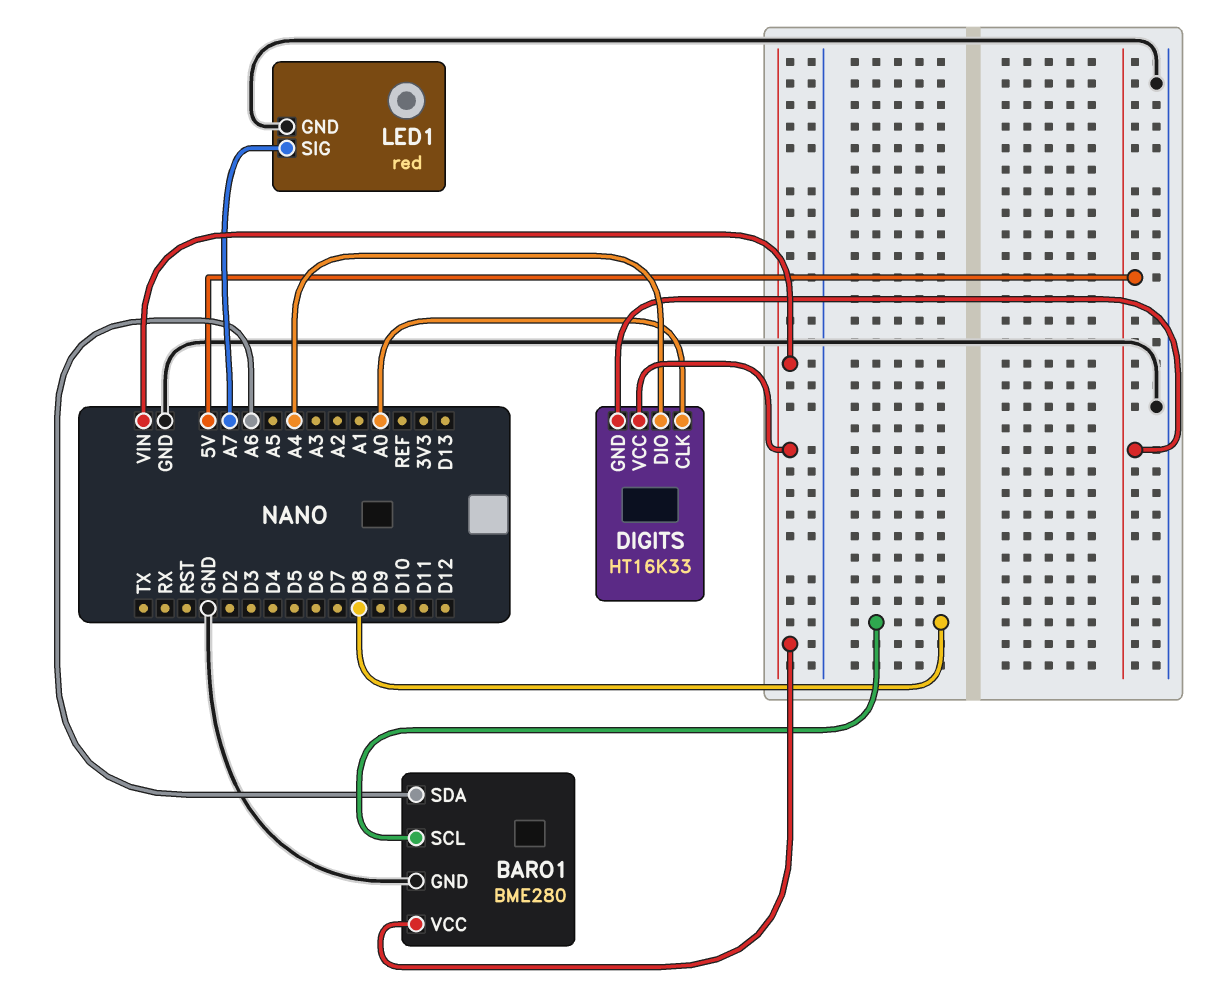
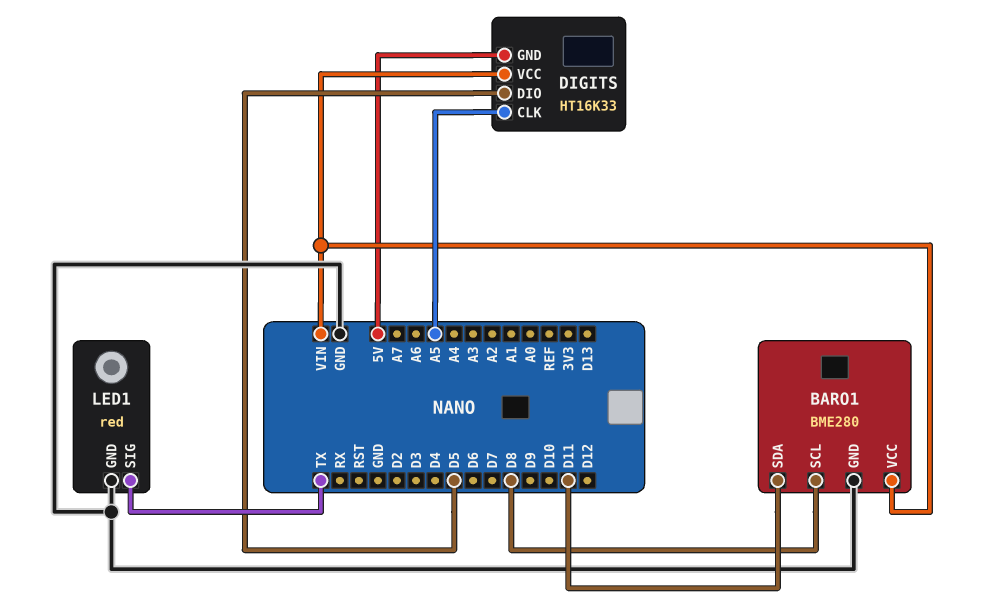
BARO1 pin SDA: A6 -> D11
DIGITS pin CLK: A0 -> A5
DIGITS pin DIO: A4 -> D5
LED1 pin SIG: A7 -> TX

